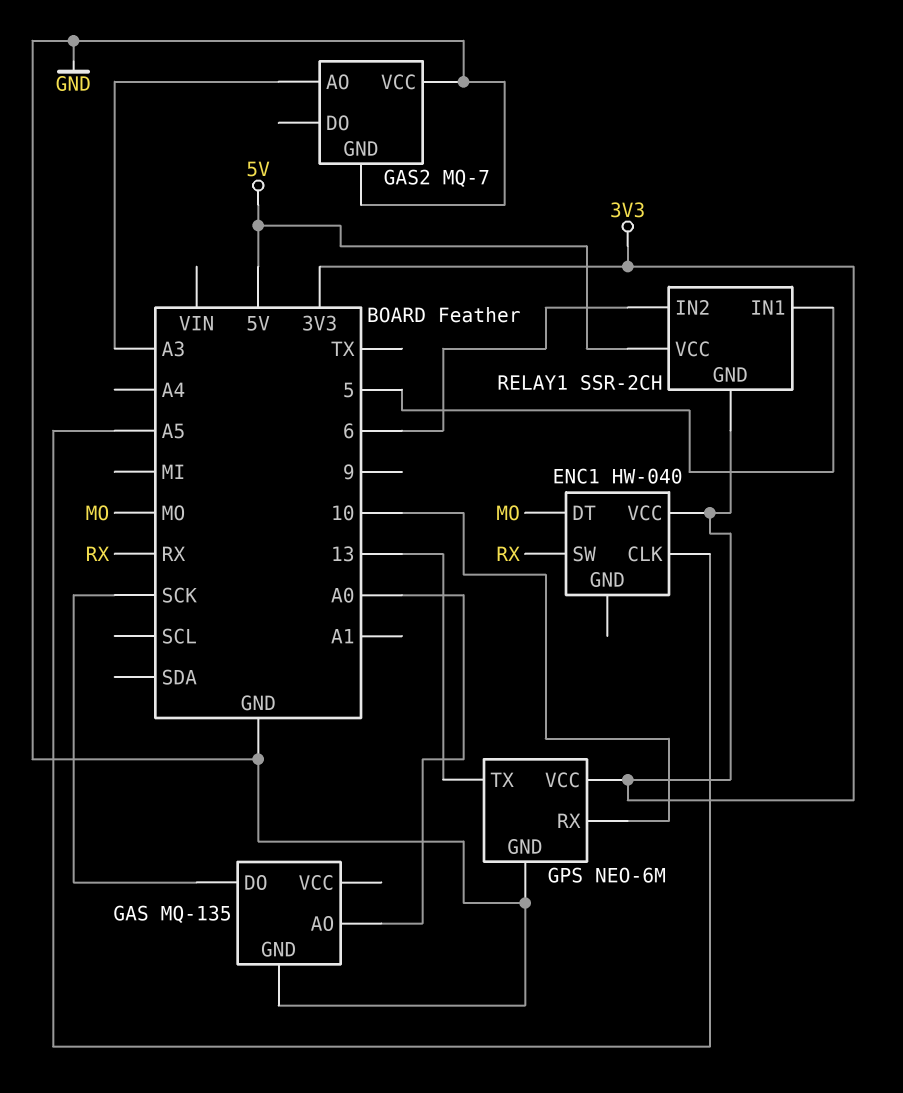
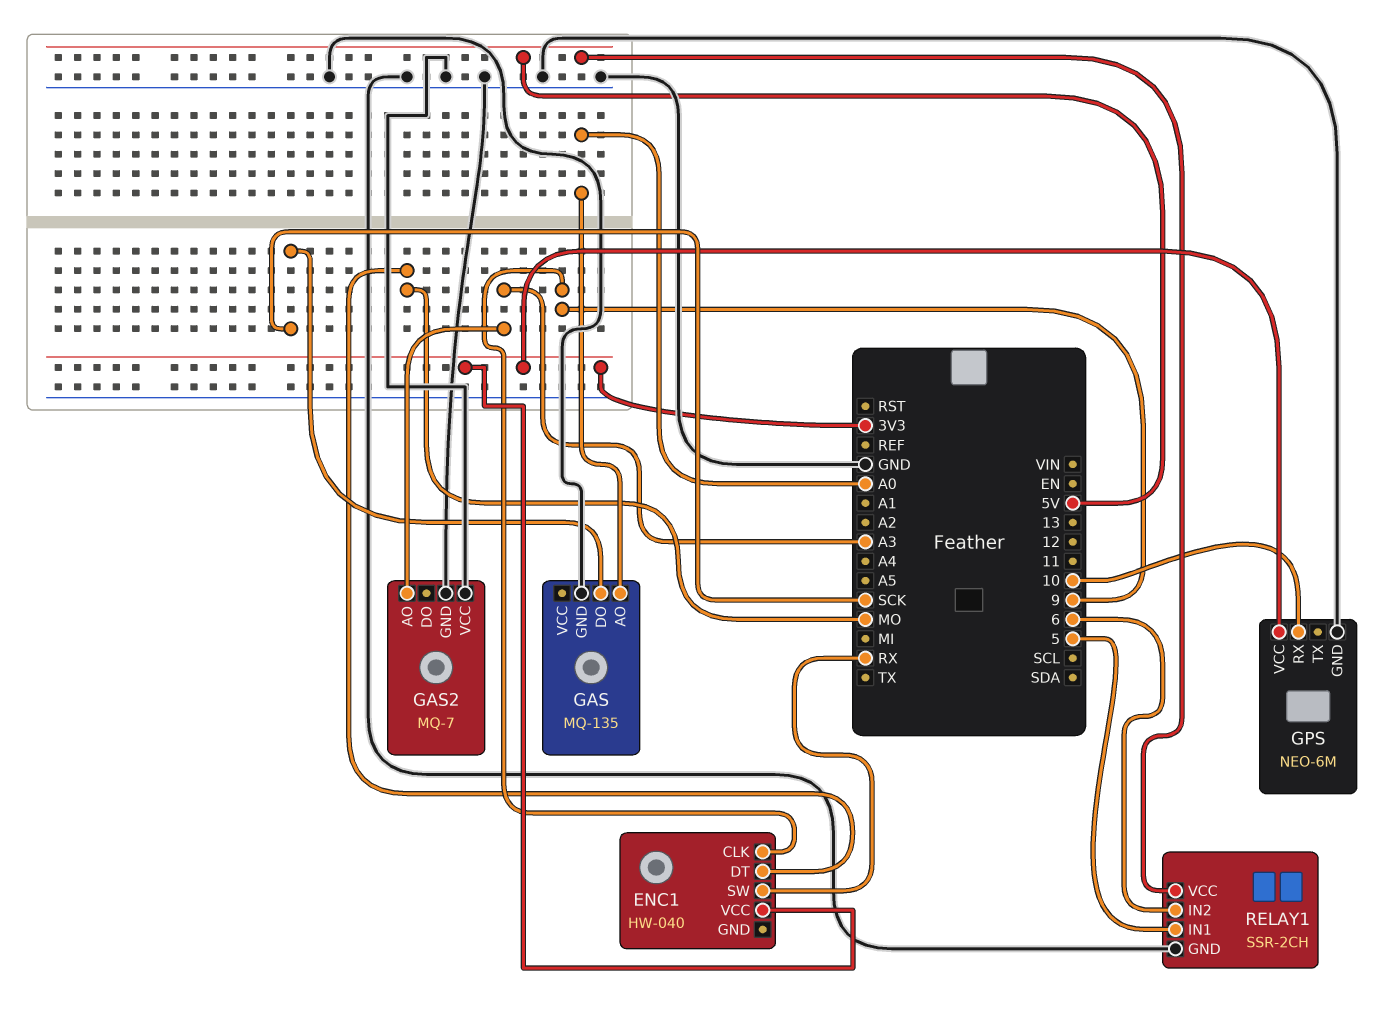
ENC1 pin CLK: A5 -> 9
GPS pin TX: 13 -> none
RELAY1 pin GND: 3V3 -> GND

